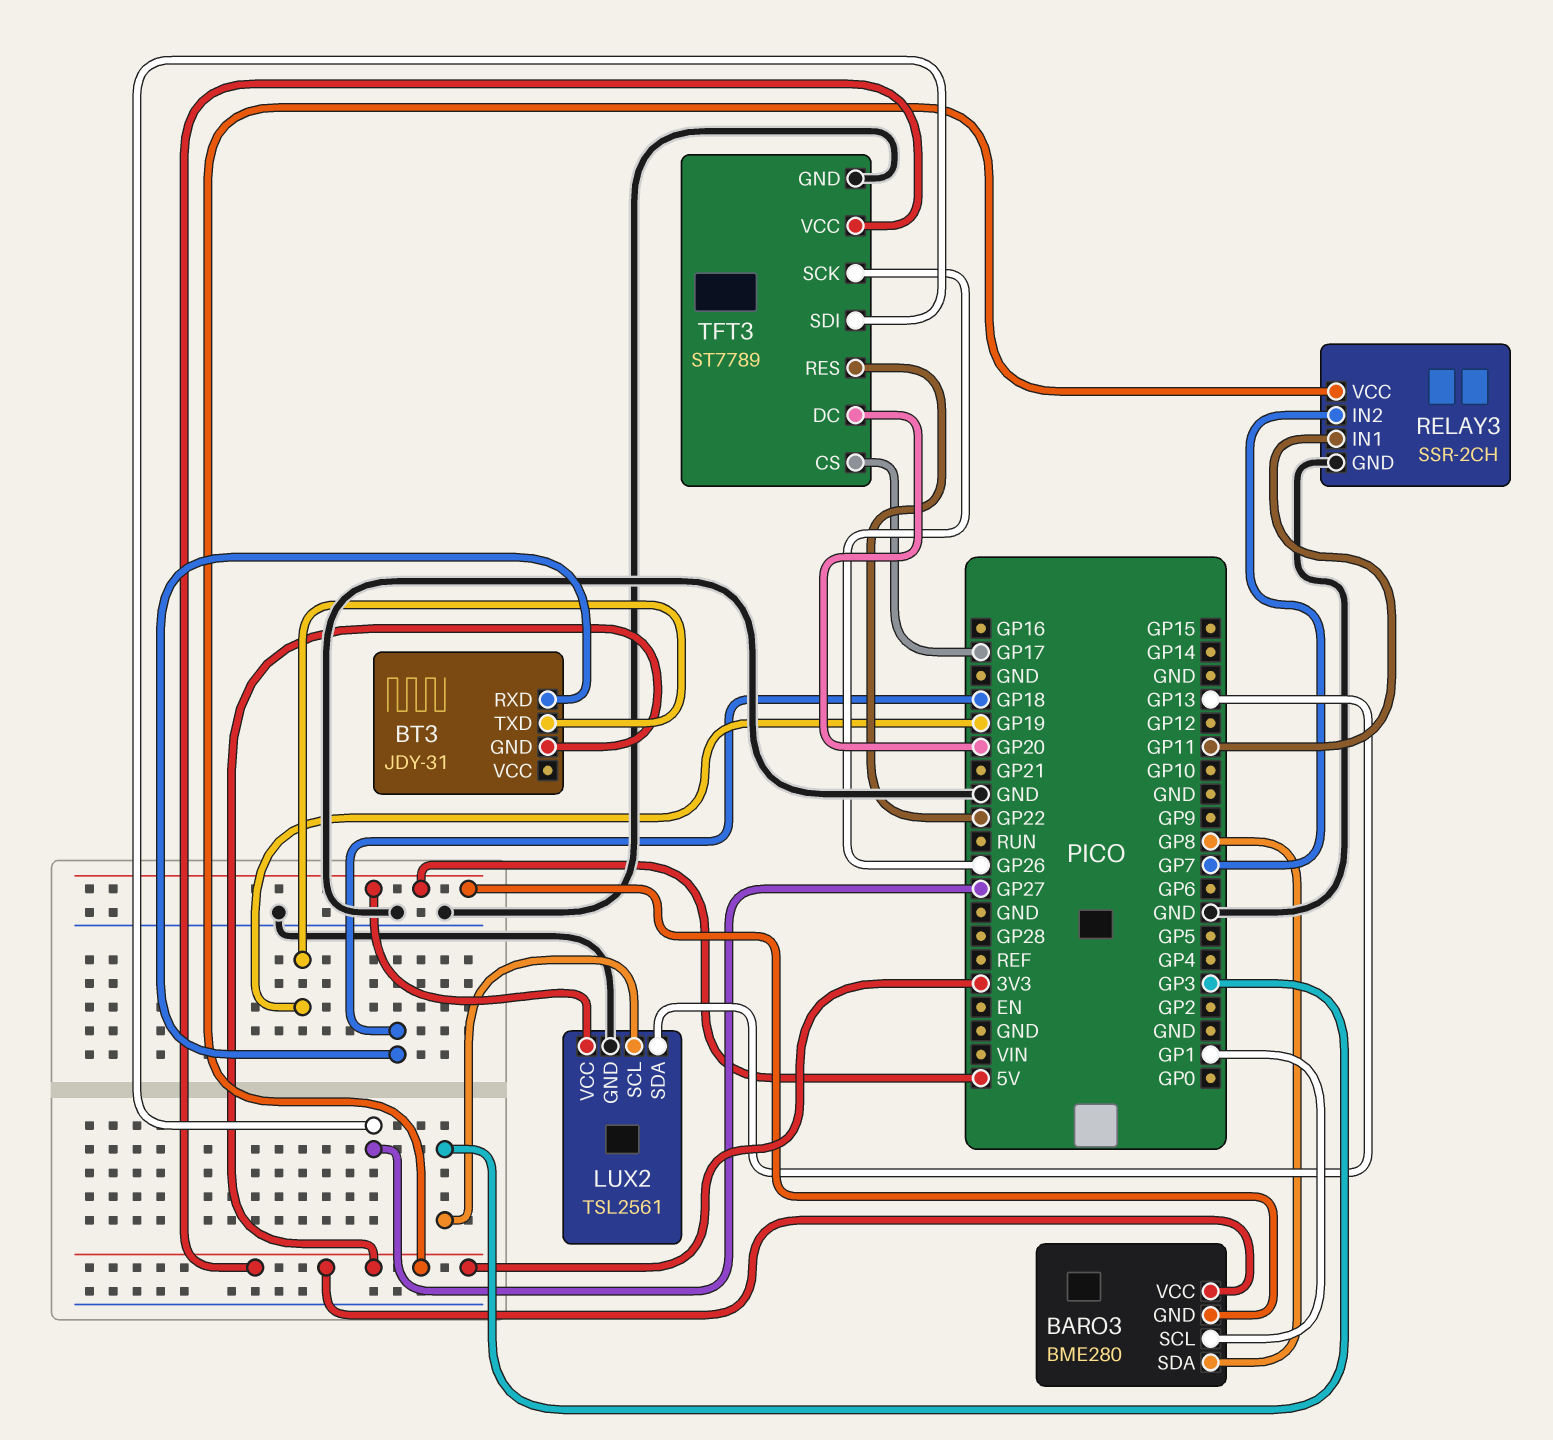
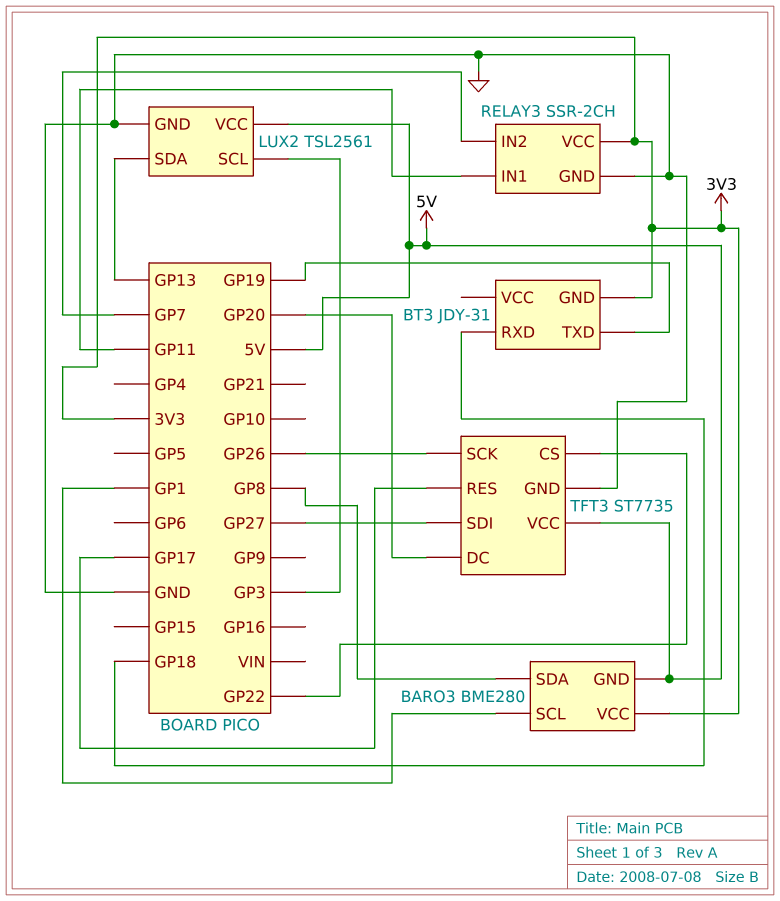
TFT3: ST7789 -> ST7735
TFT3 pin CS: GP17 -> GP22
TFT3 pin RES: GP22 -> GP17
TFT3 pin VCC: 3V3 -> 5V

